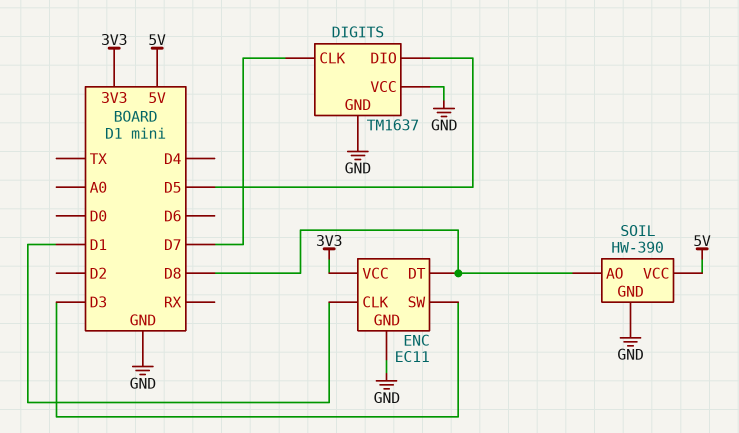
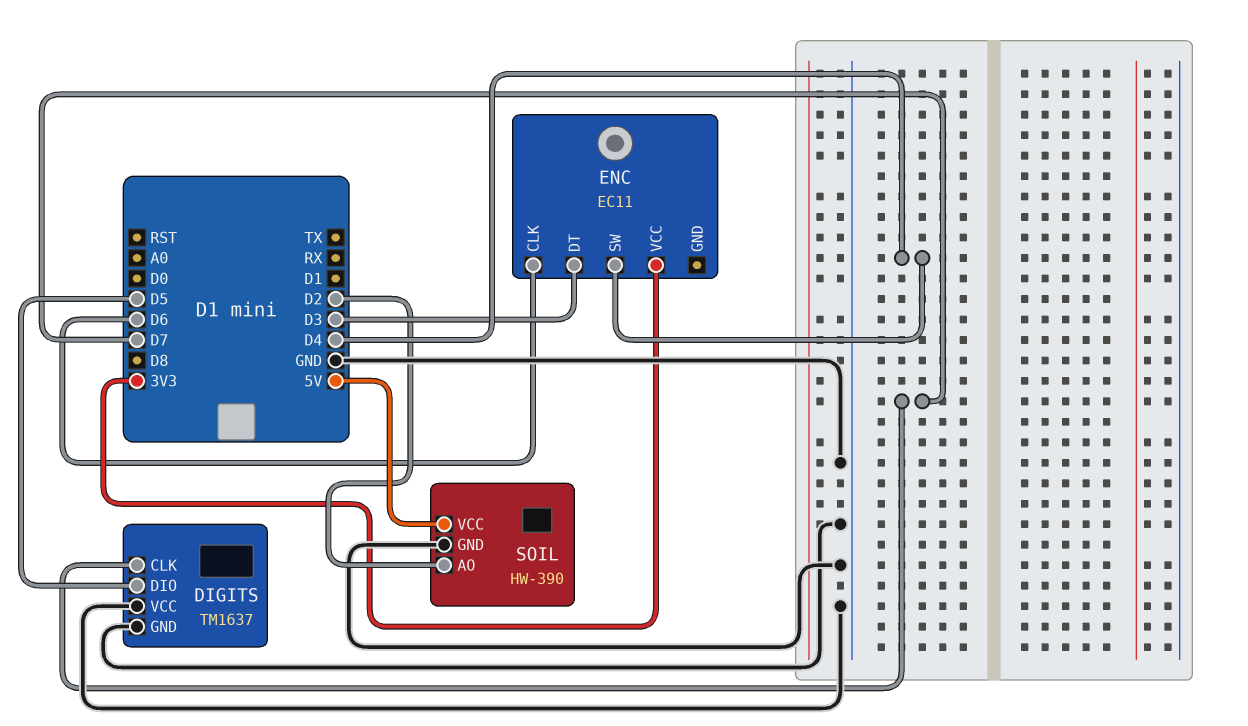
ENC pin CLK: D1 -> D6
ENC pin DT: D8 -> D3
ENC pin GND: GND -> none
ENC pin SW: D3 -> D4
SOIL pin AO: D8 -> D2

